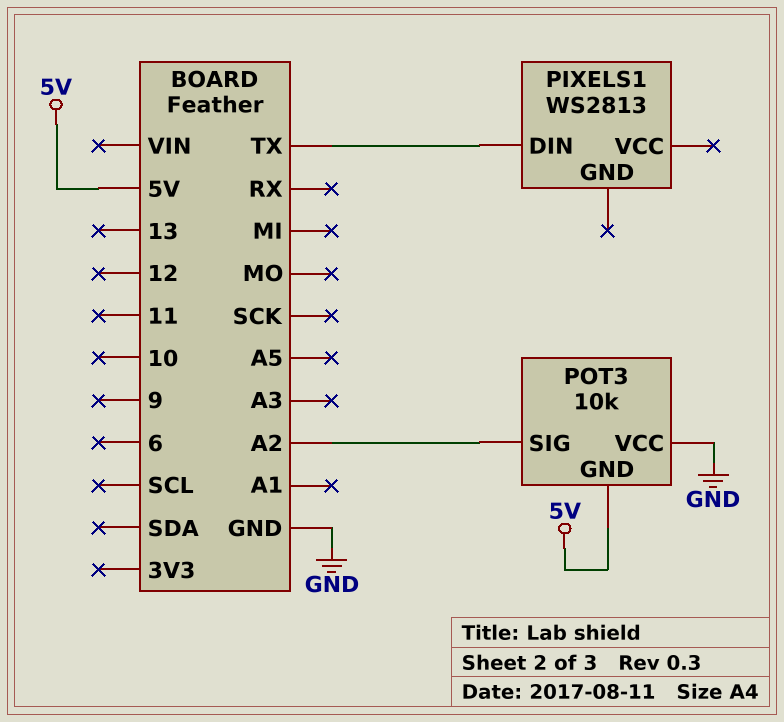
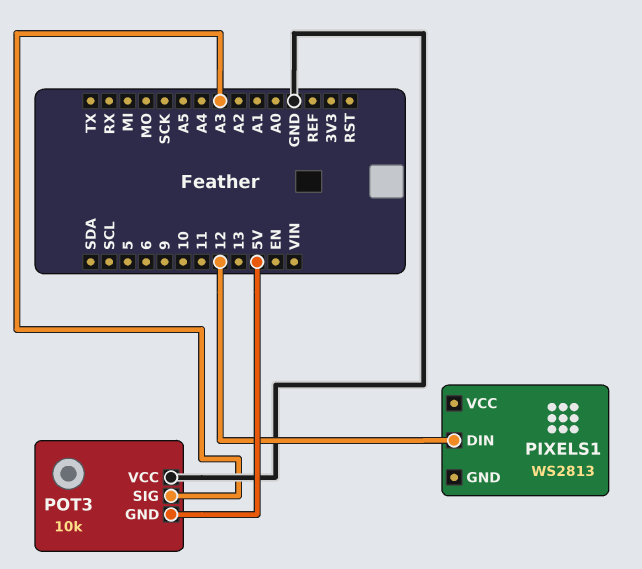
PIXELS1 pin DIN: TX -> 12
POT3 pin SIG: A2 -> A3

